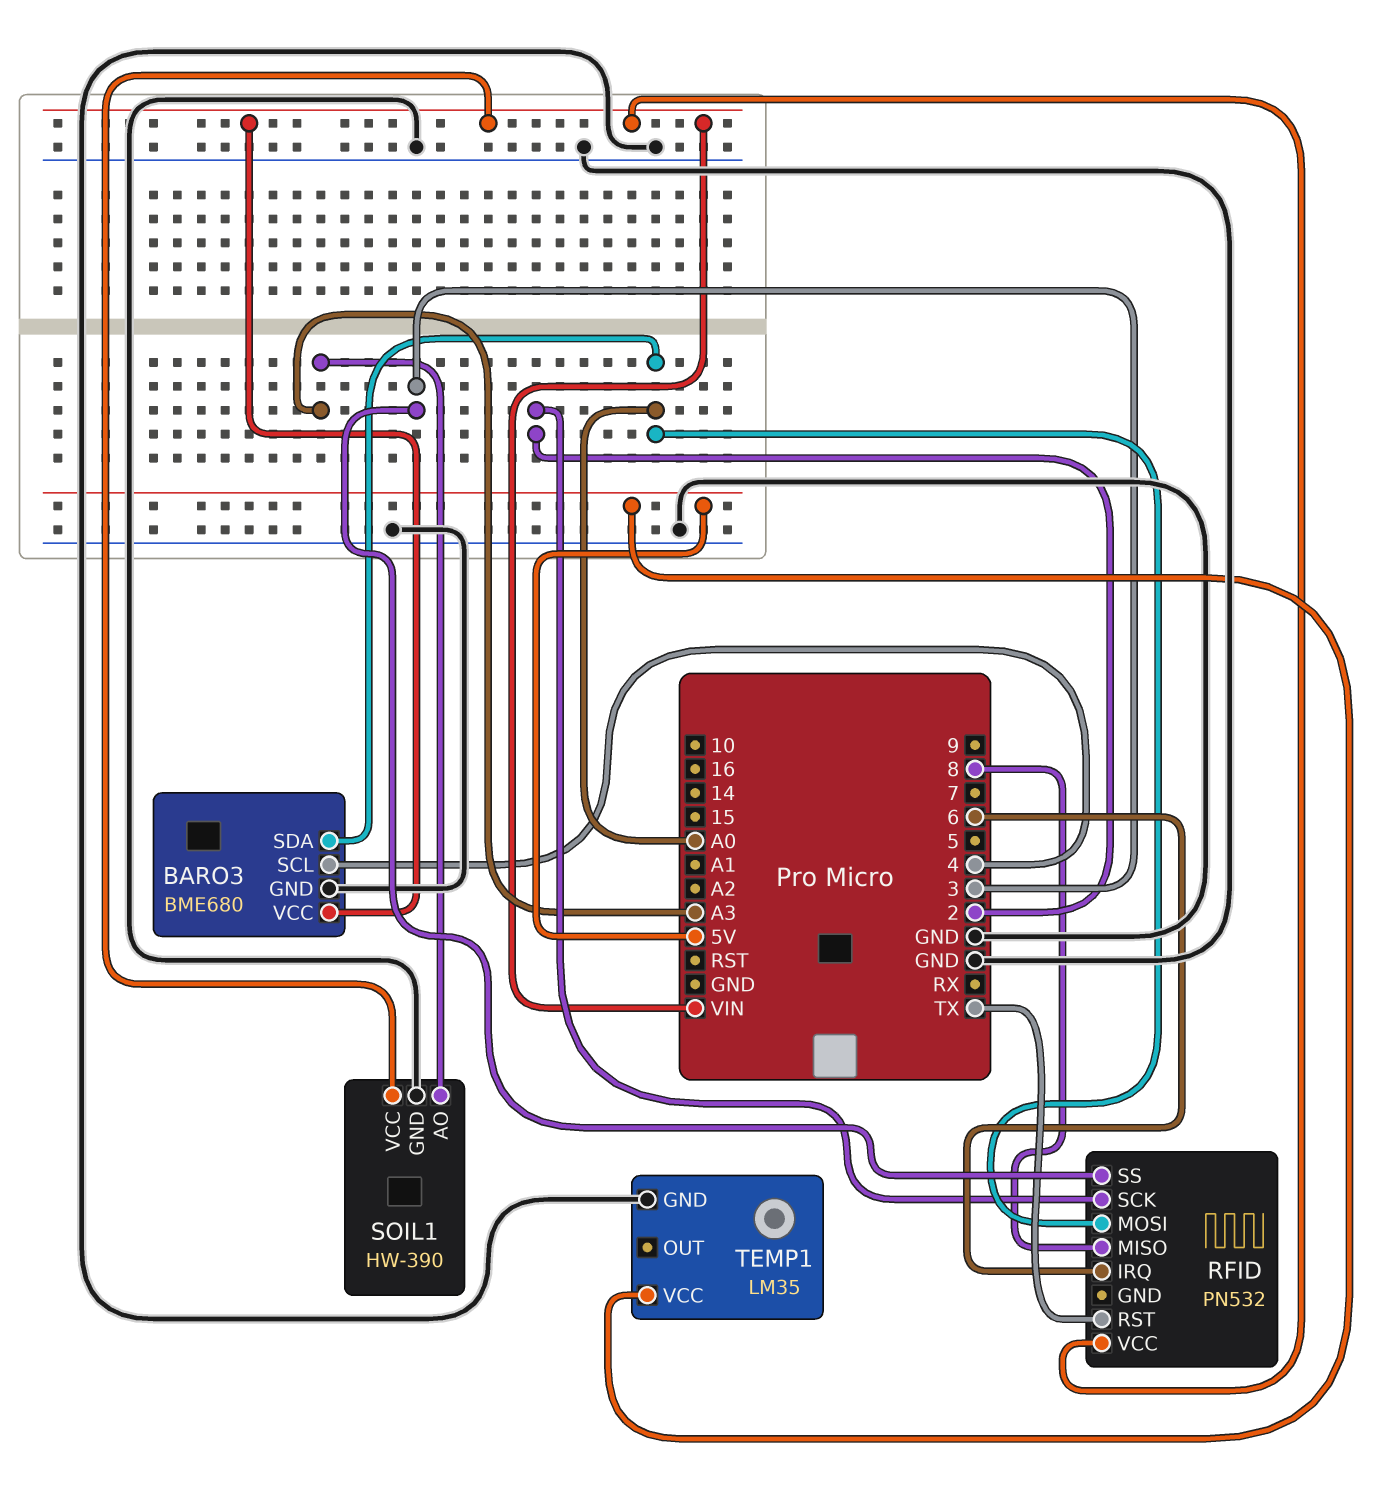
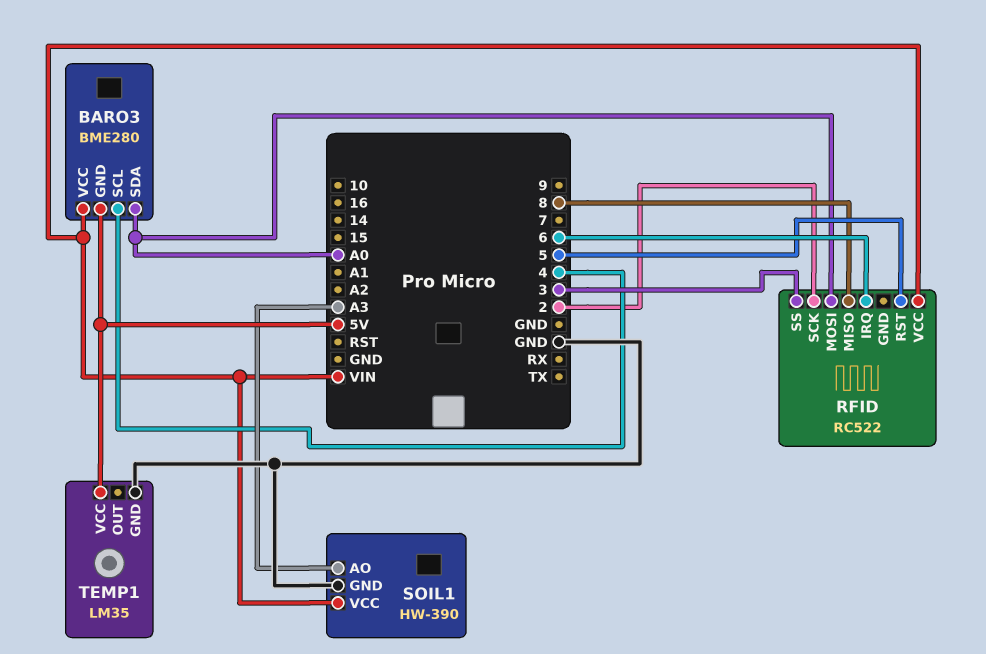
BARO3: BME680 -> BME280
BARO3 pin GND: GND -> 5V
RFID: PN532 -> RC522
RFID pin RST: TX -> 5

